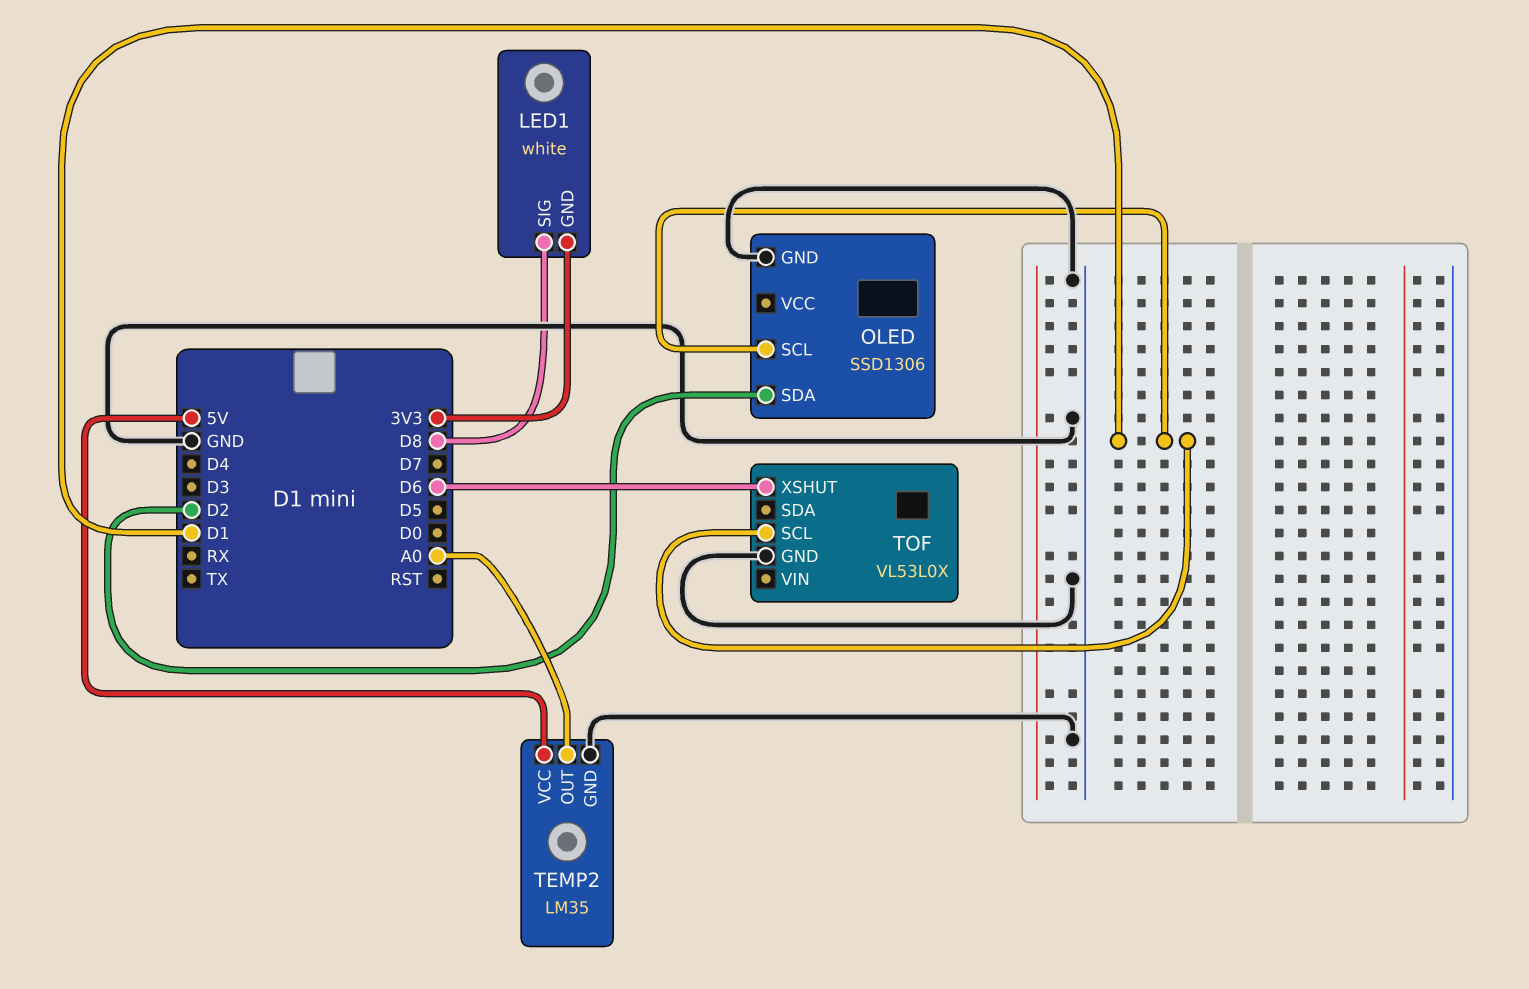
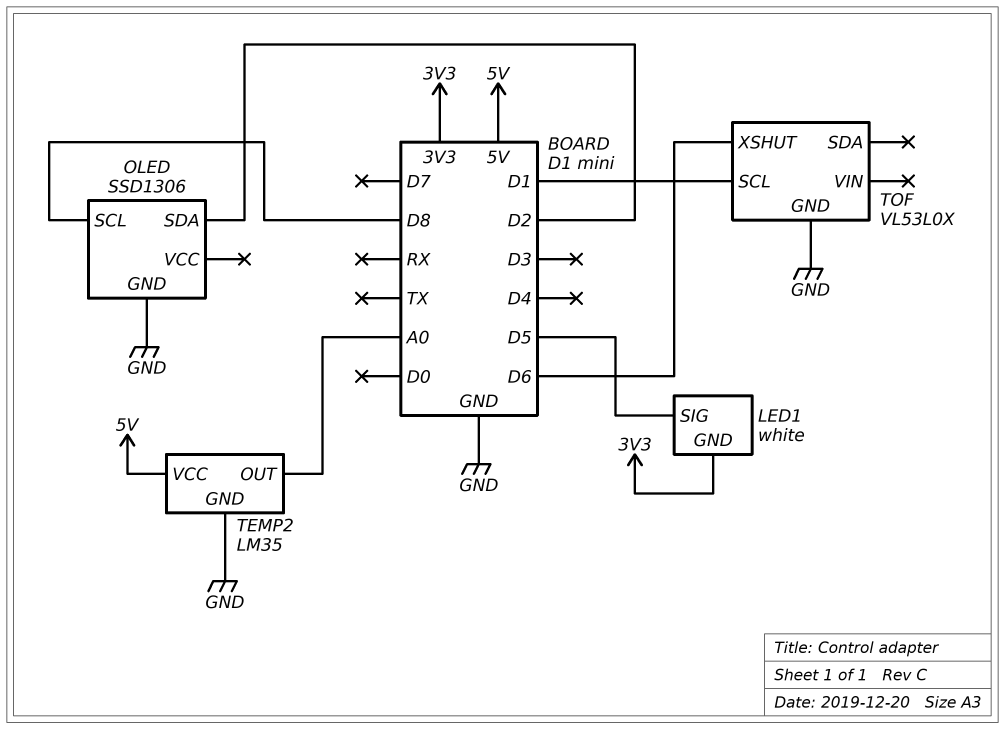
LED1 pin SIG: D8 -> D5
OLED pin SCL: D1 -> D8

